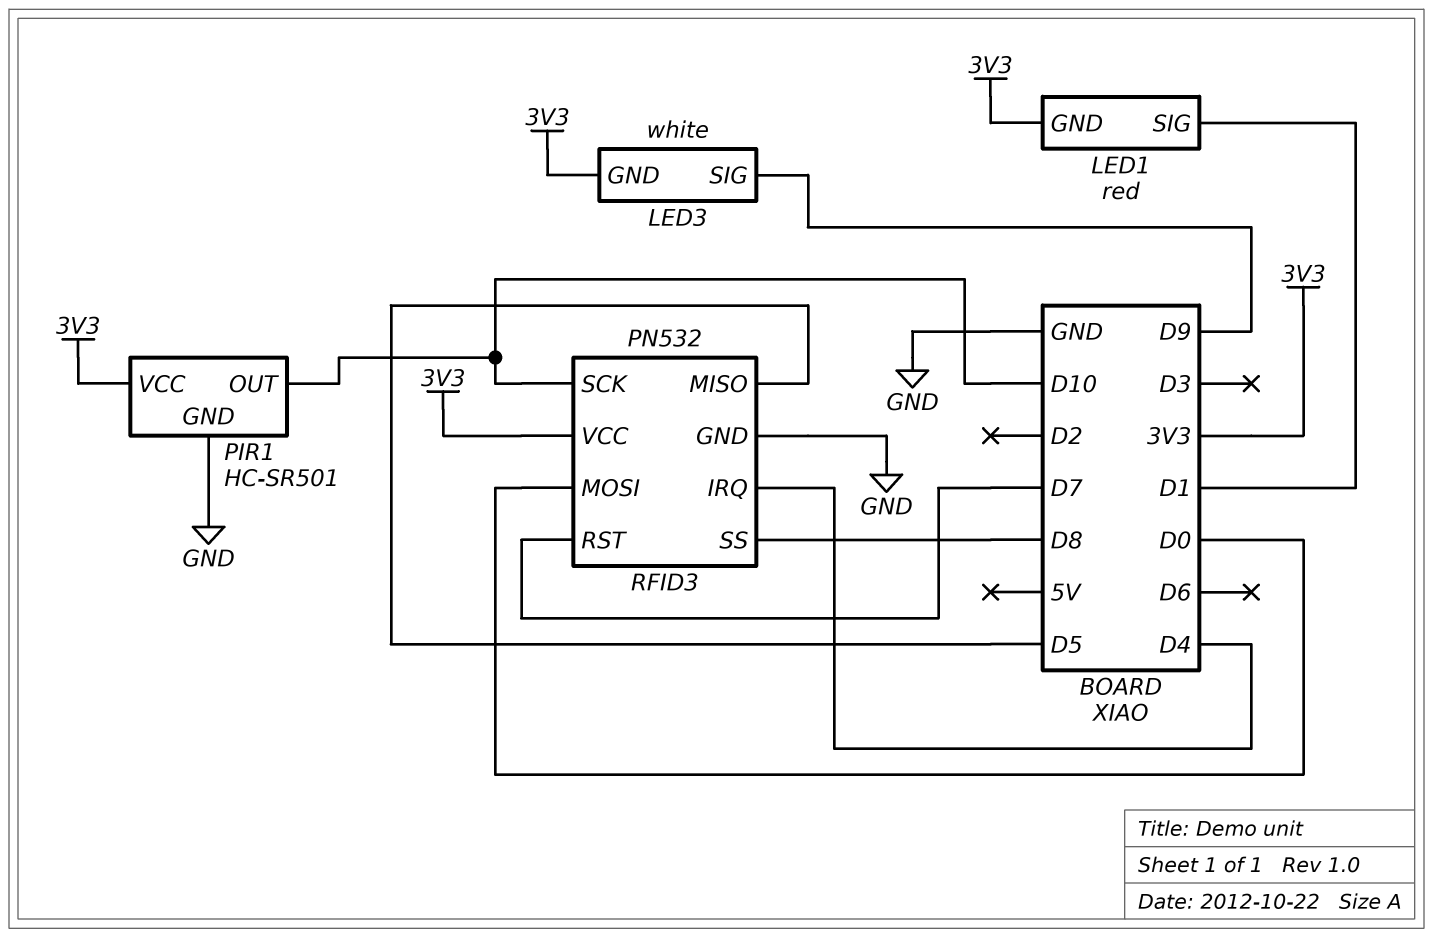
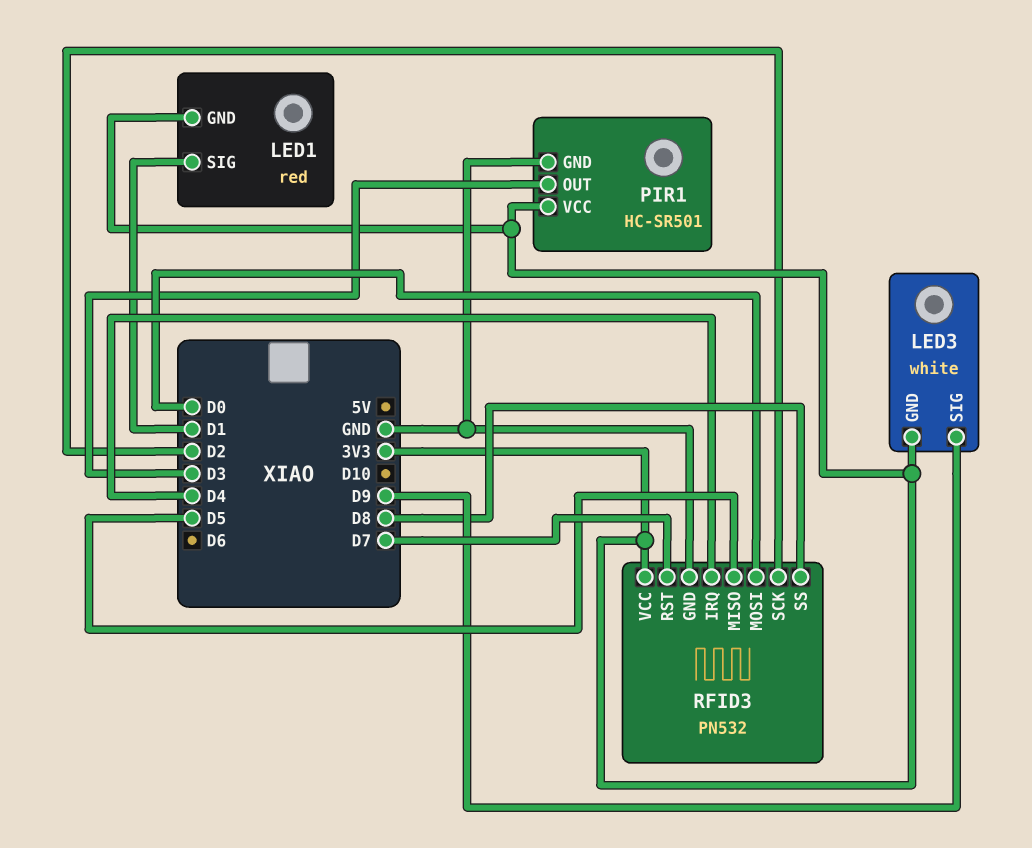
PIR1 pin OUT: D10 -> D3
RFID3 pin SCK: D10 -> D2

